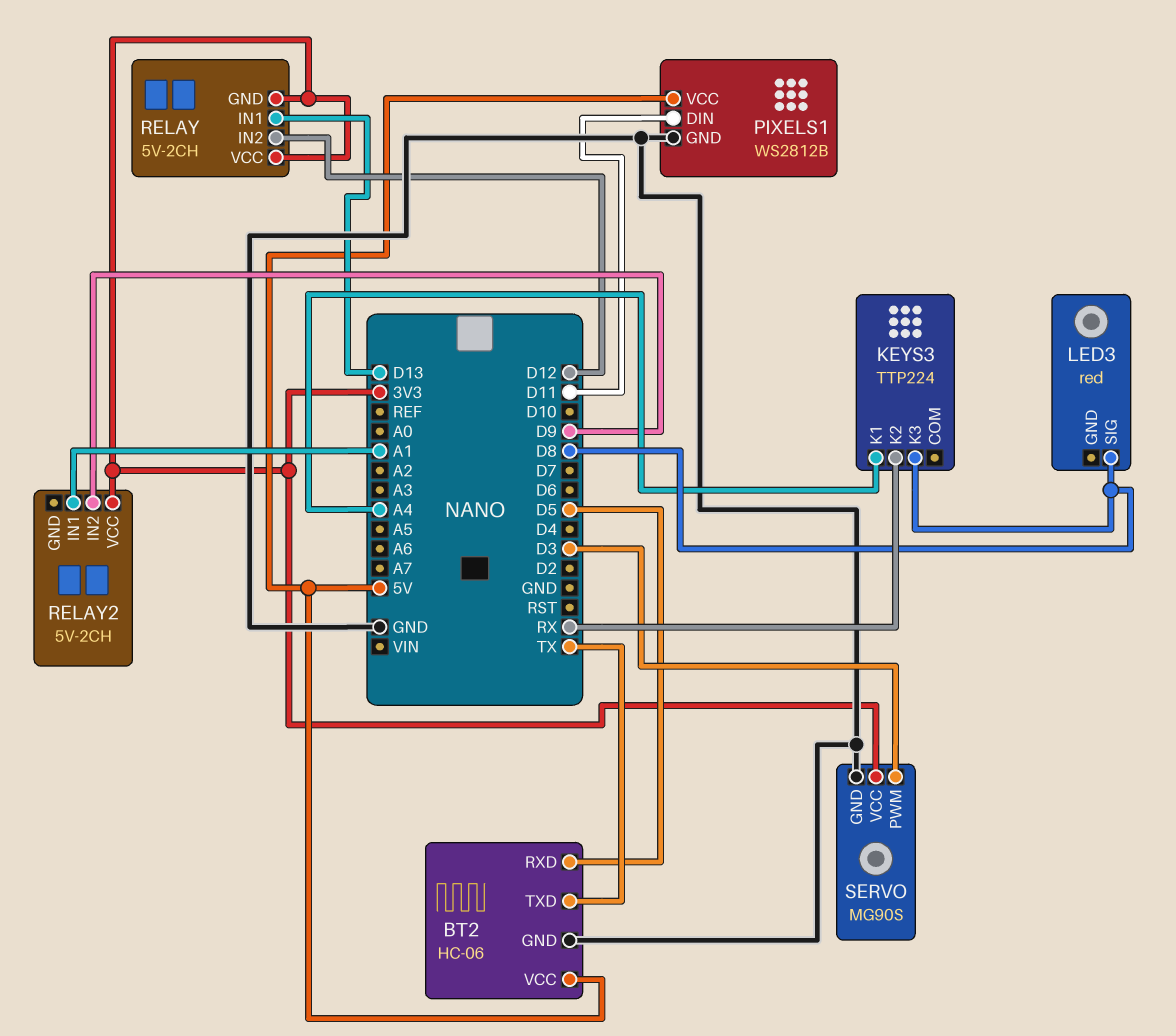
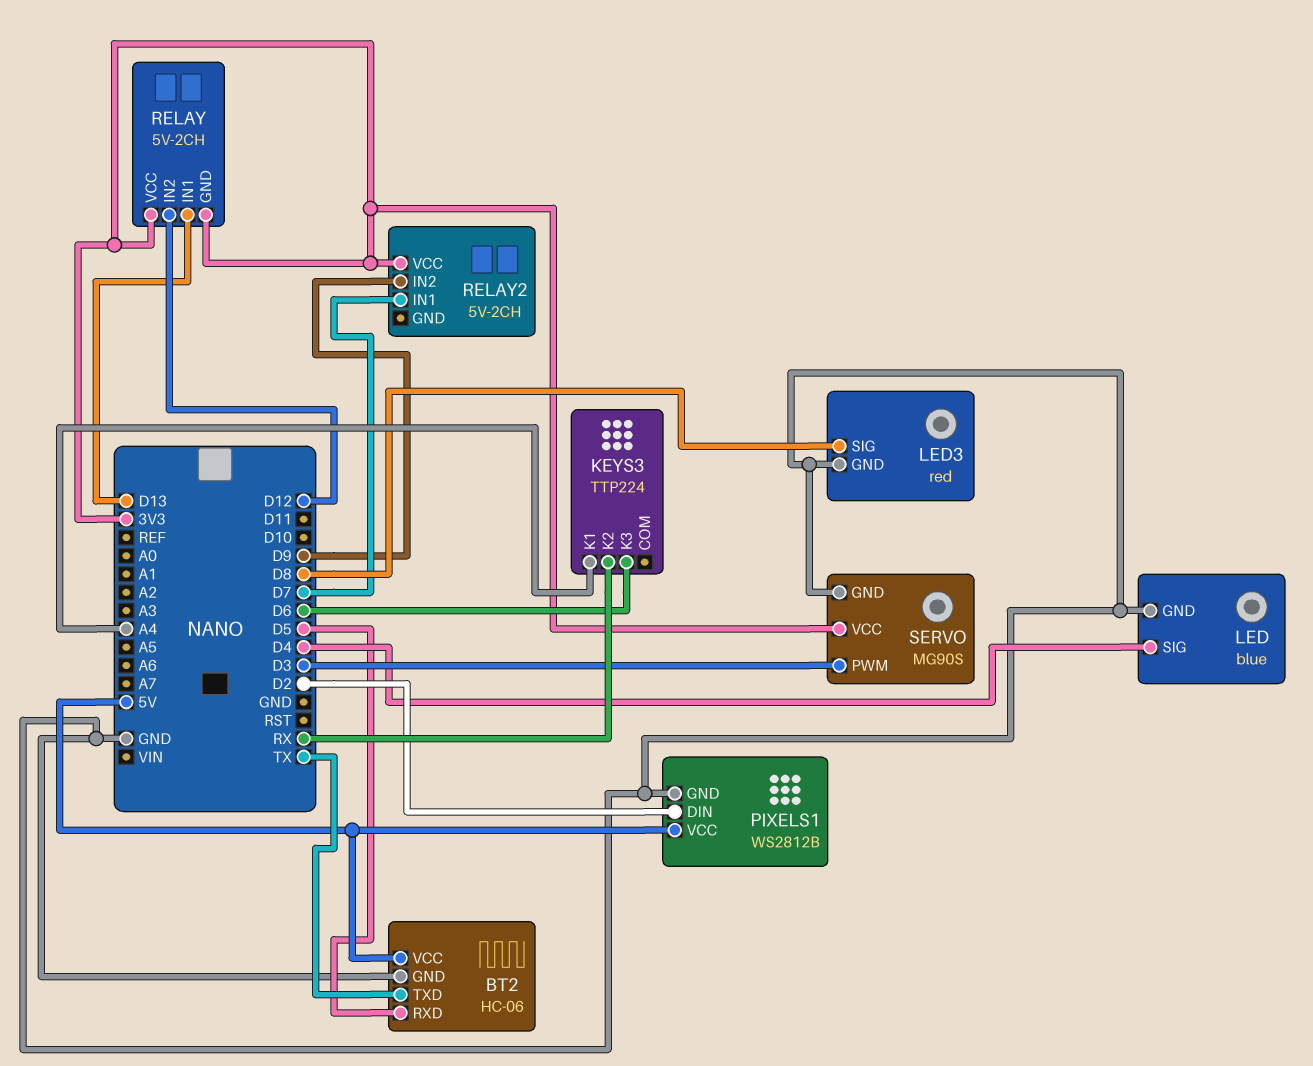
KEYS3 pin K3: D8 -> D6
LED: none -> blue
LED pin GND: none -> GND
LED pin SIG: none -> D4
LED3 pin GND: none -> GND
PIXELS1 pin DIN: D11 -> D2
RELAY2 pin IN1: A1 -> D7

